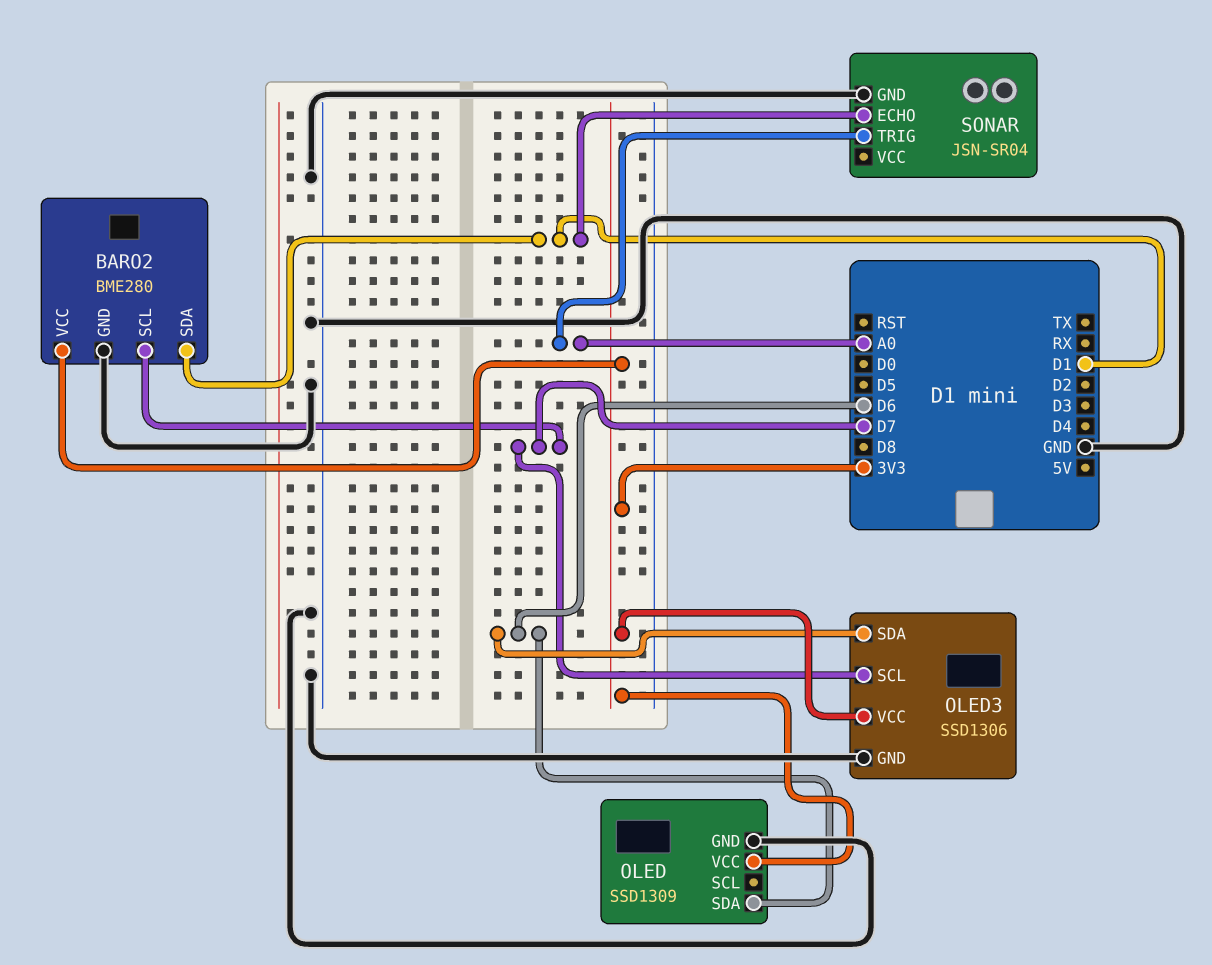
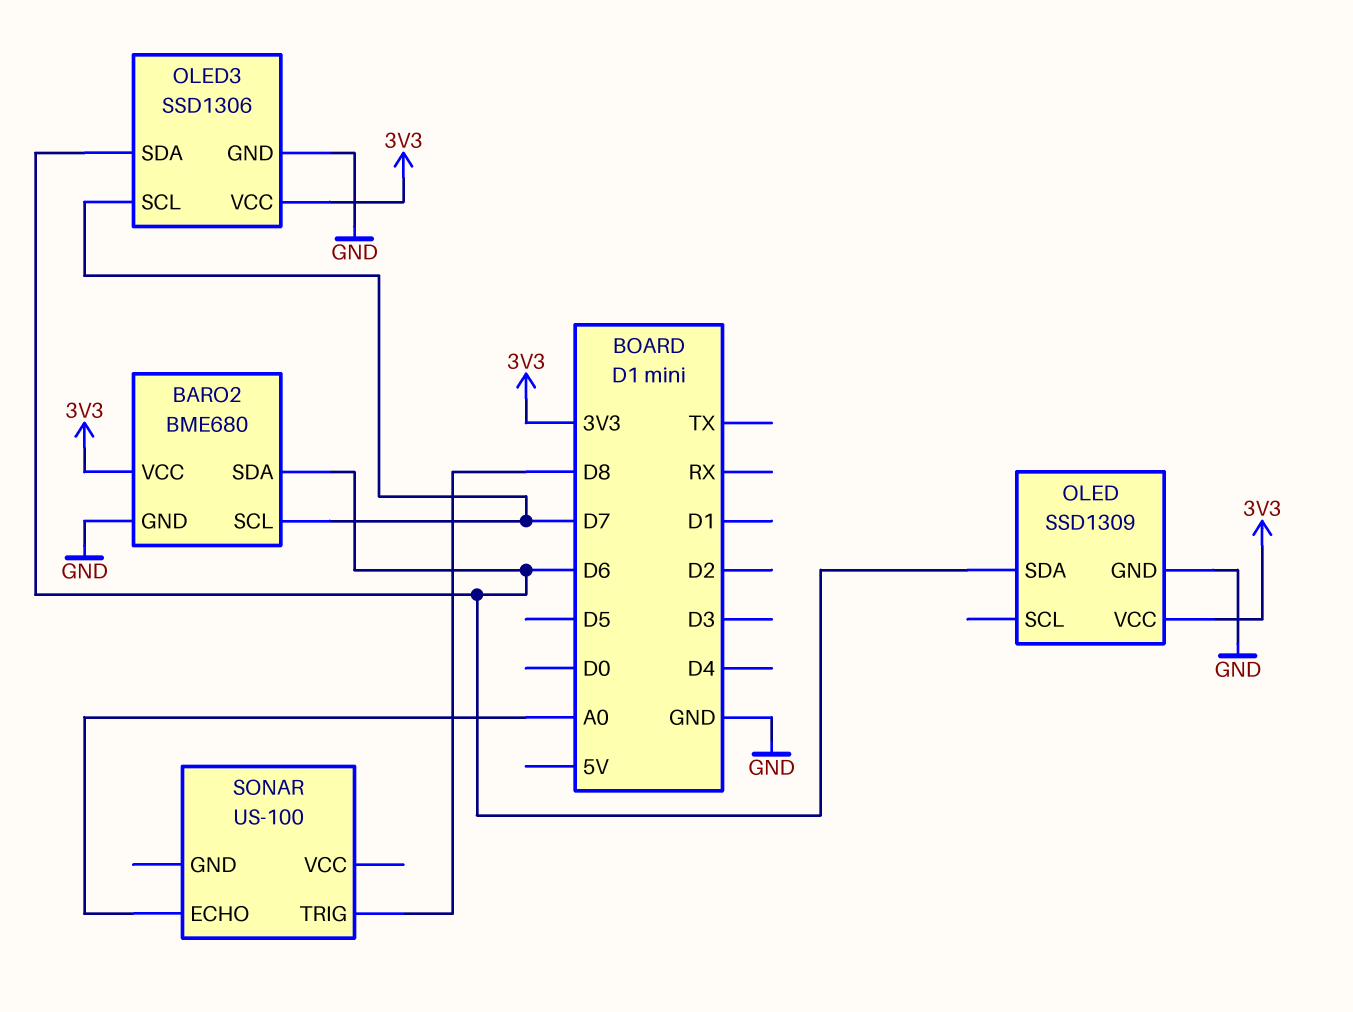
BARO2: BME280 -> BME680
BARO2 pin SDA: D1 -> D6
SONAR: JSN-SR04 -> US-100
SONAR pin ECHO: D1 -> A0
SONAR pin GND: GND -> none
SONAR pin TRIG: A0 -> D8

